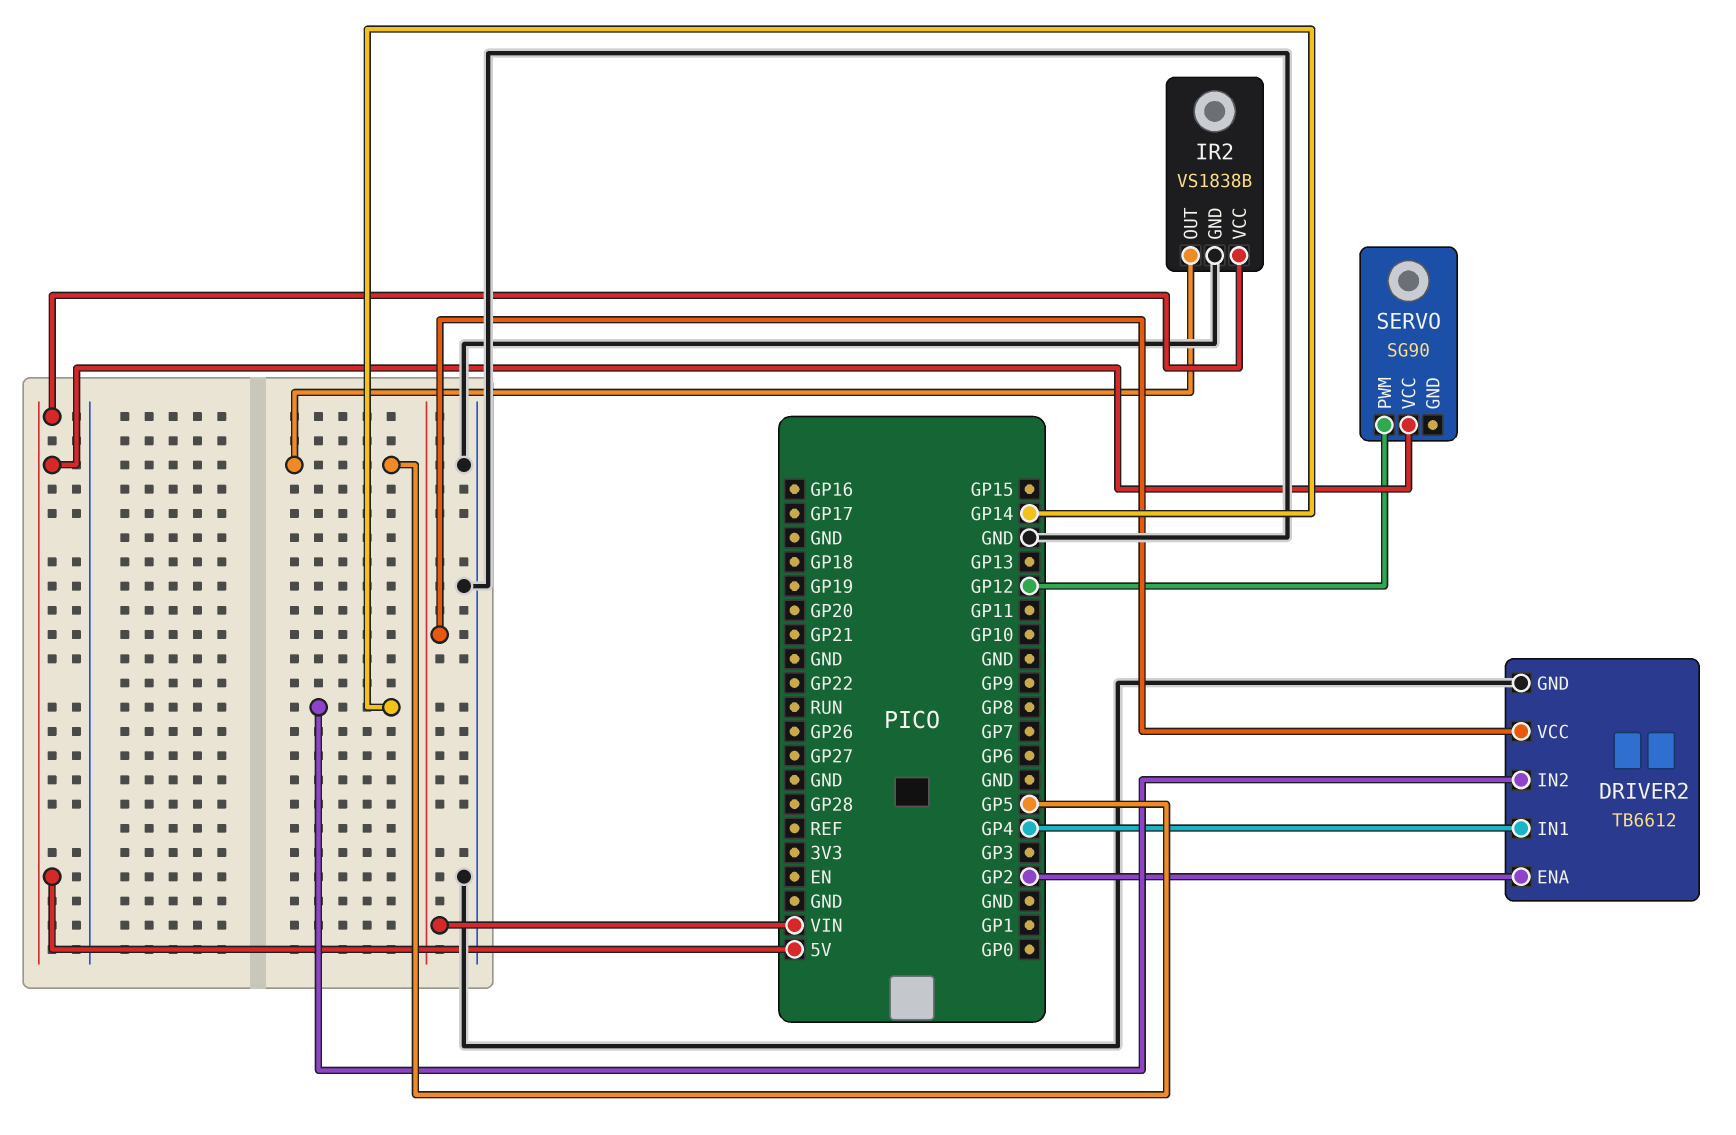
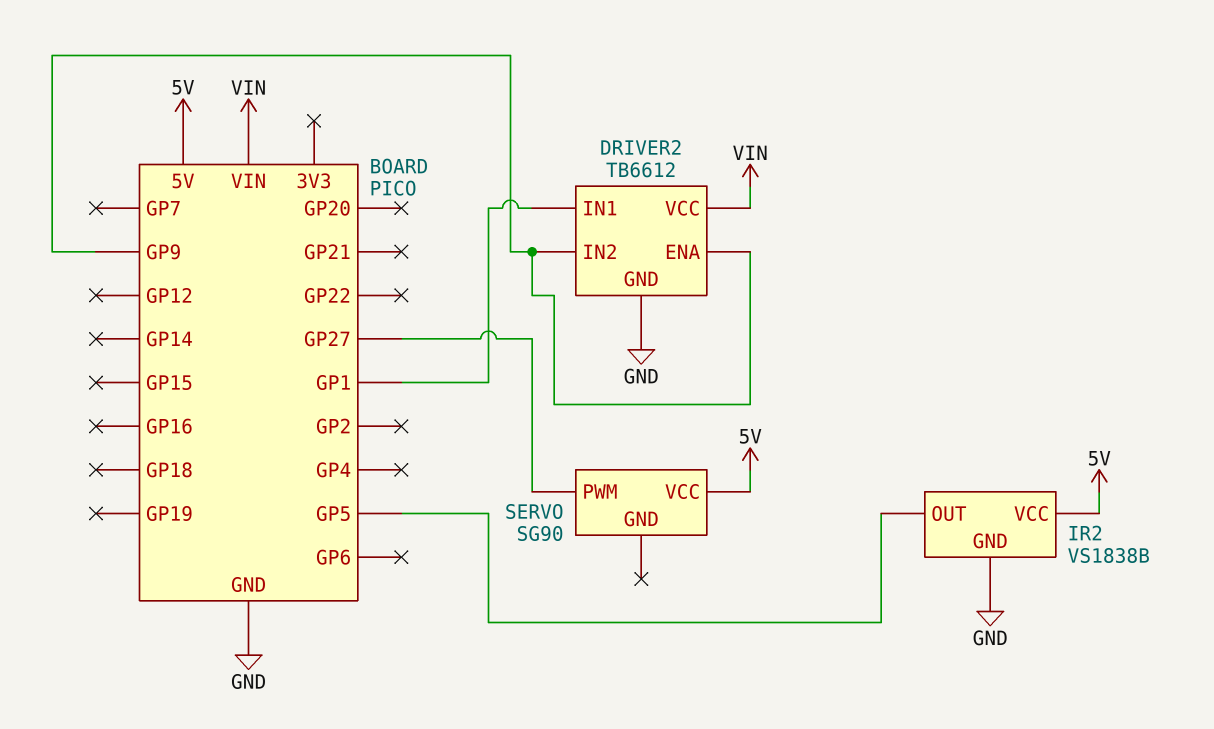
DRIVER2 pin ENA: GP2 -> GP9
DRIVER2 pin IN1: GP4 -> GP1
DRIVER2 pin IN2: GP14 -> GP9
SERVO pin PWM: GP12 -> GP27

